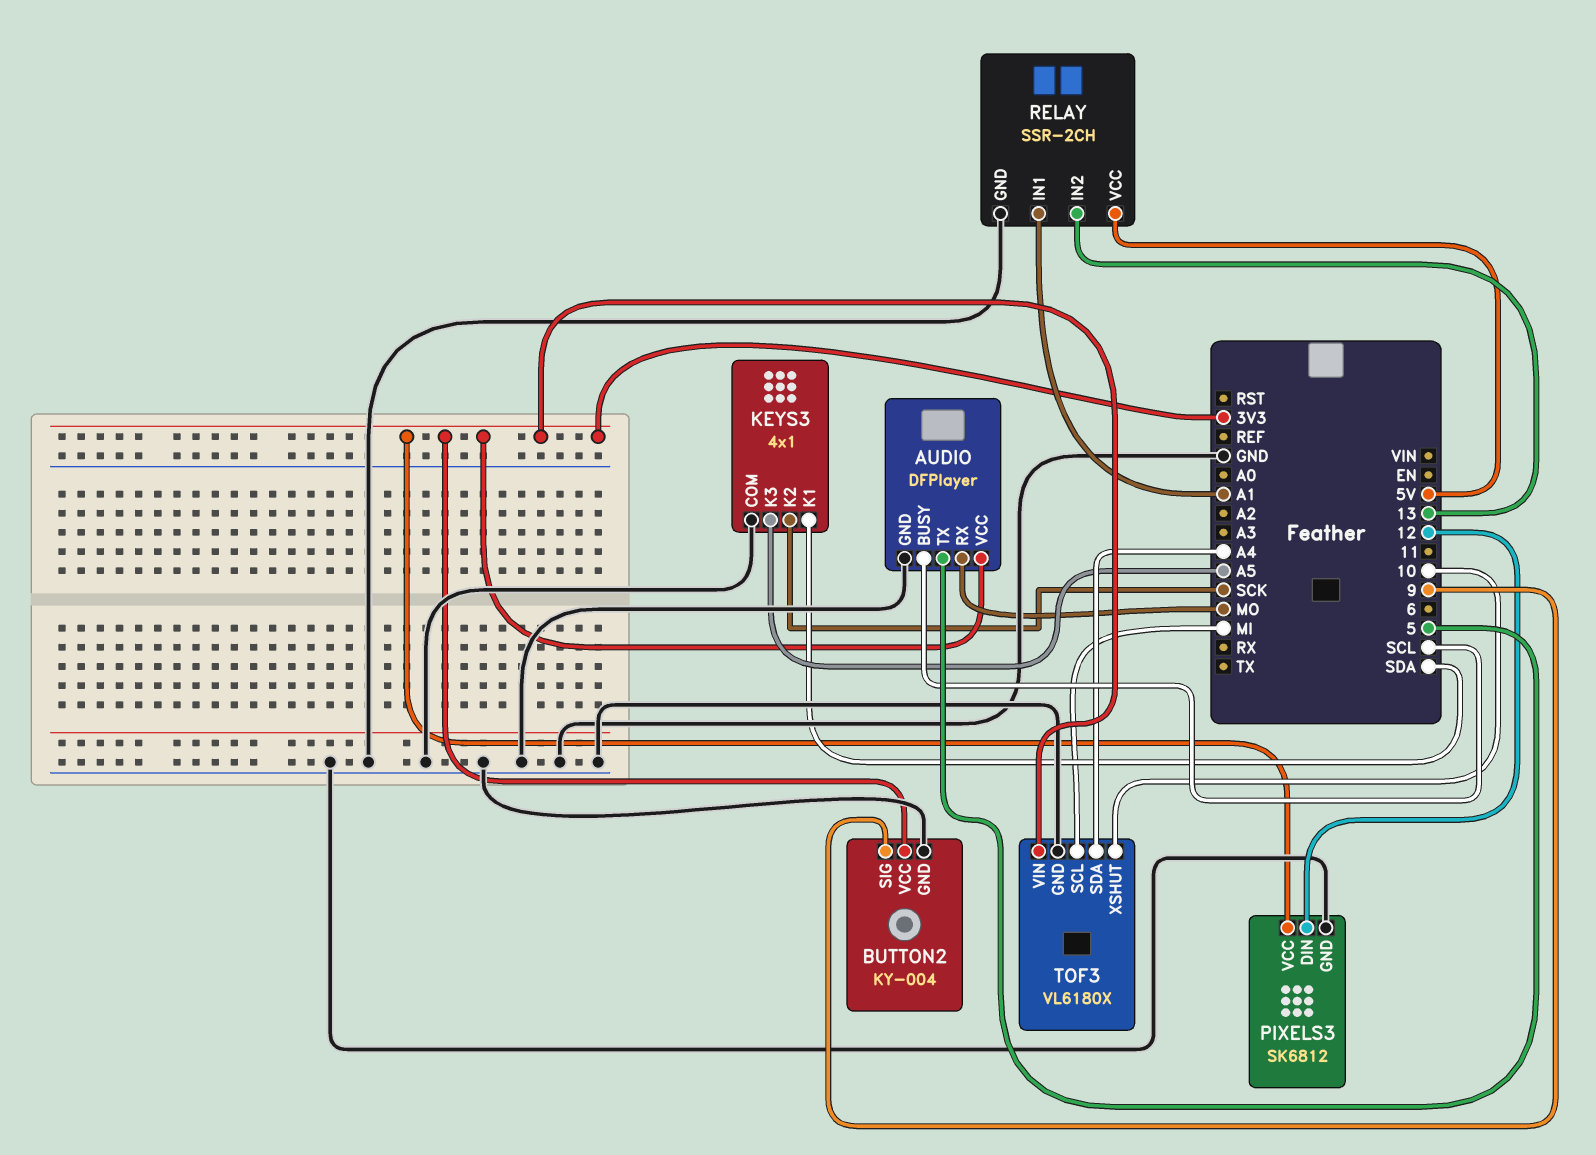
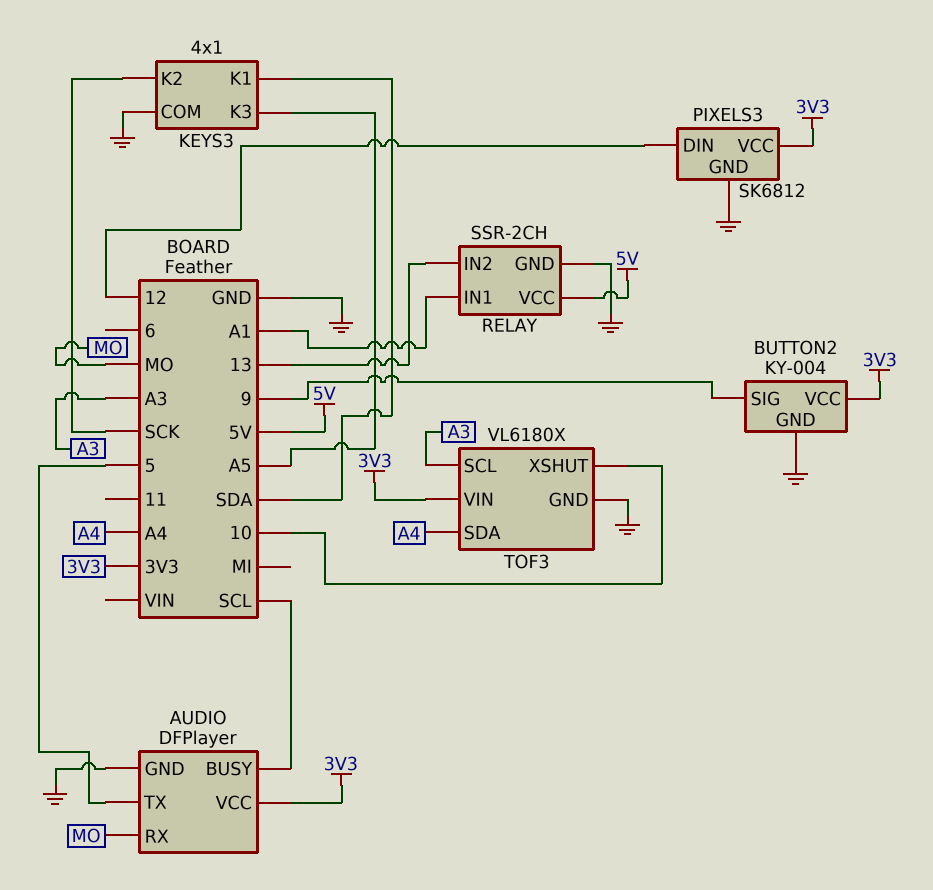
TOF3 pin SCL: MI -> A3

